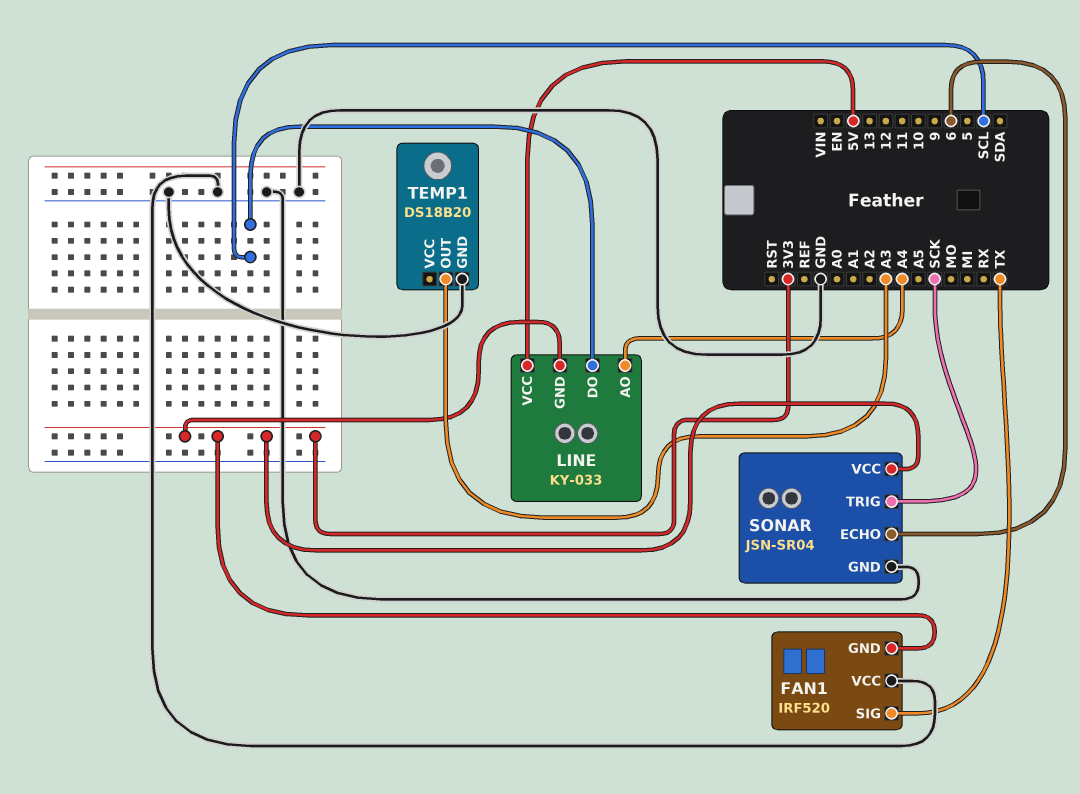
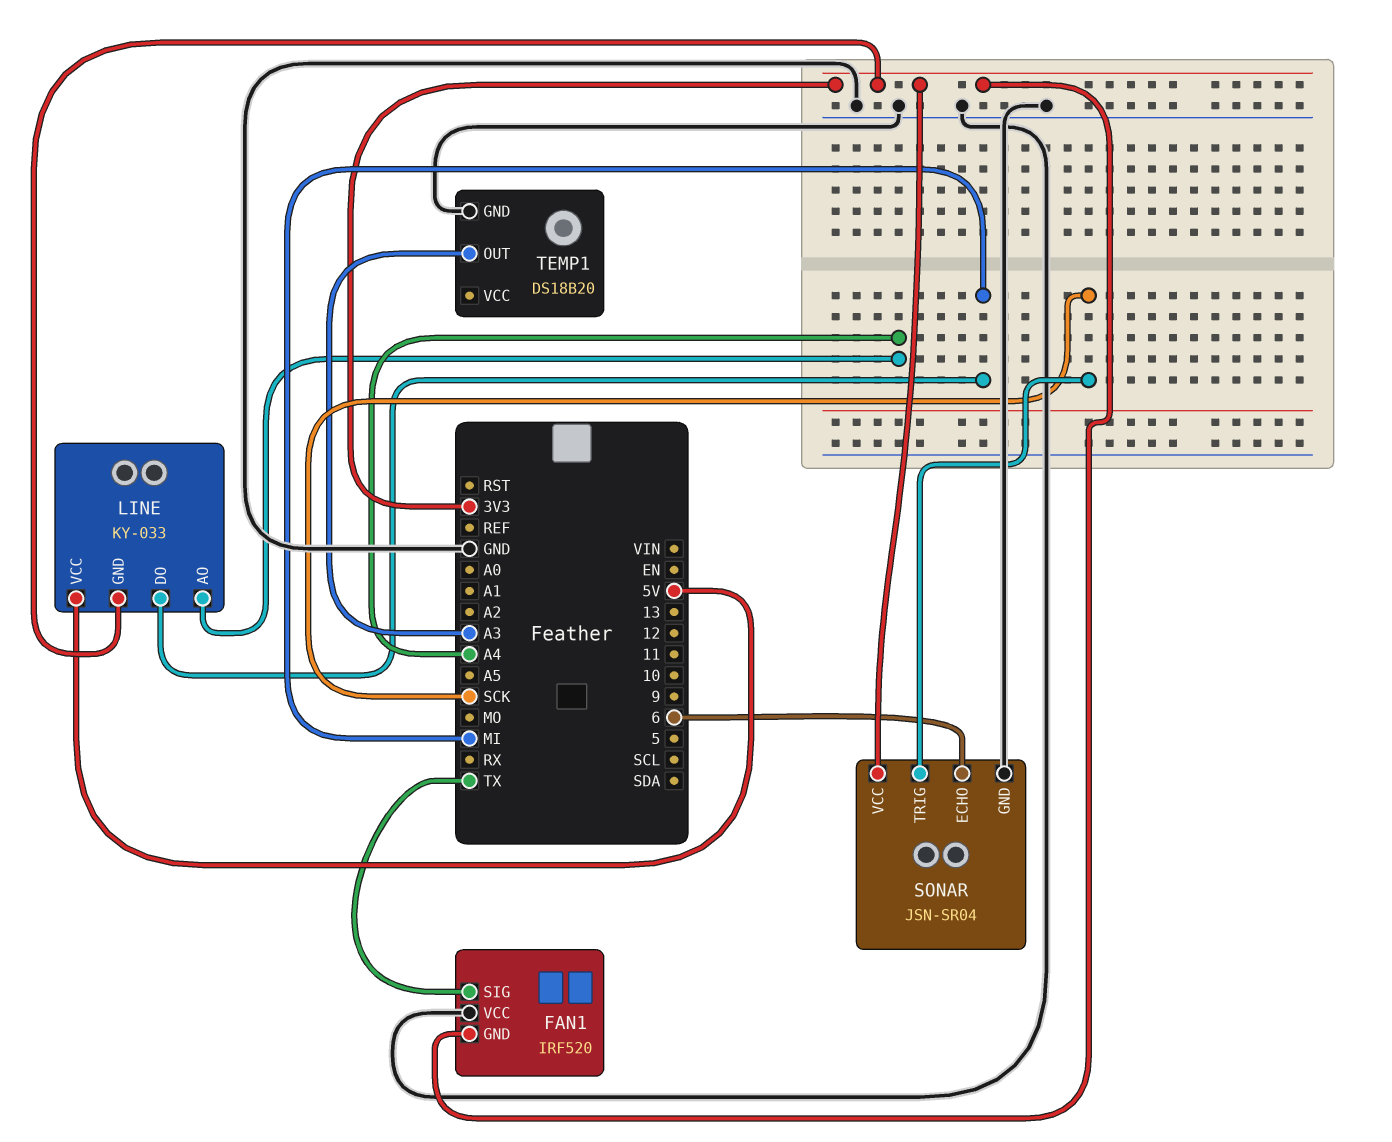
LINE pin DO: SCL -> MI

